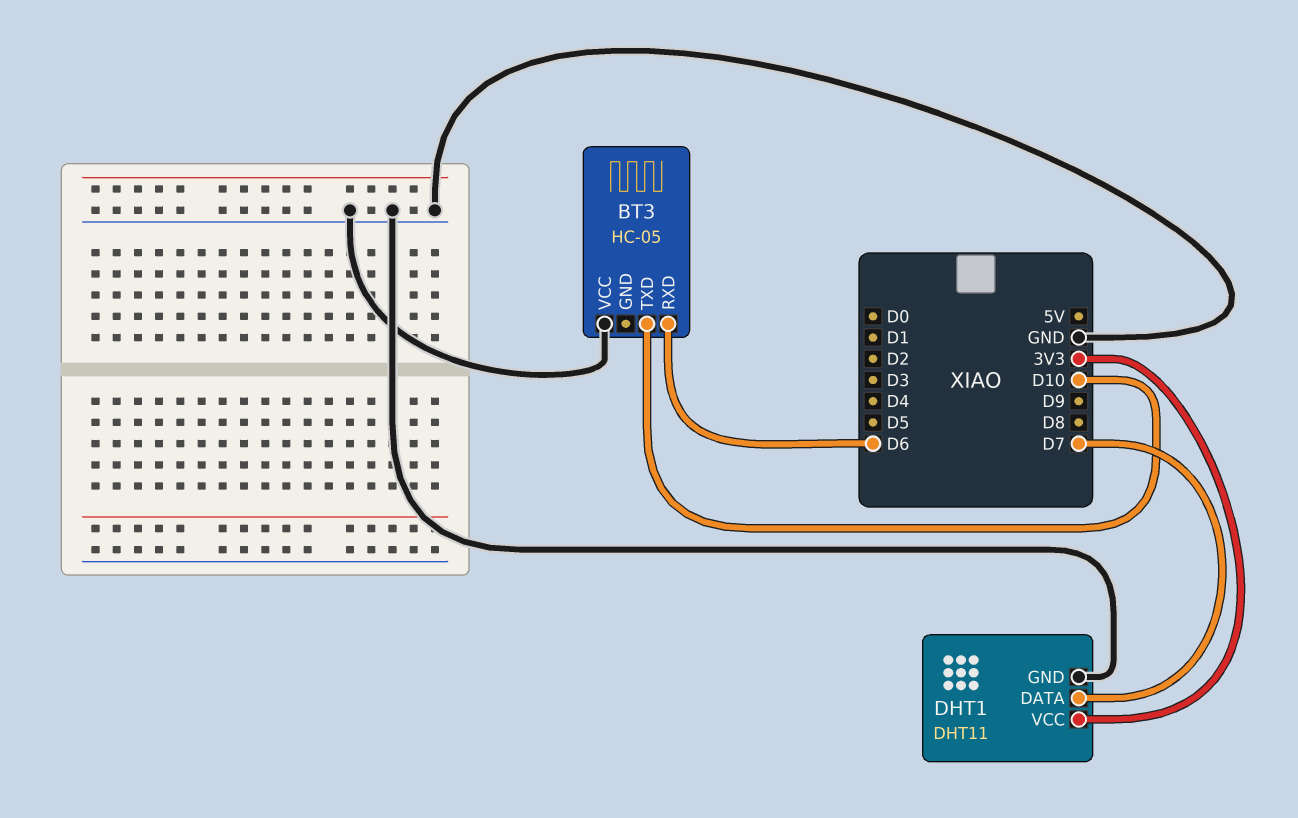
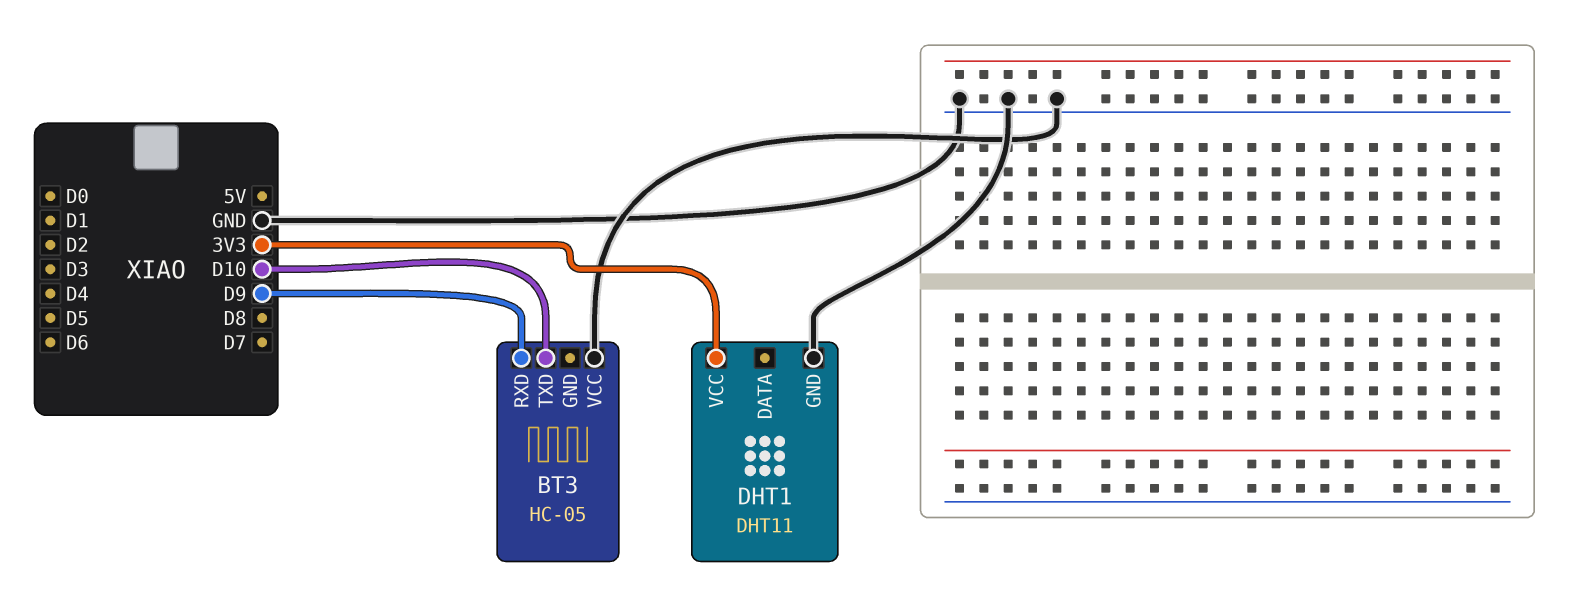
BT3 pin RXD: D6 -> D9
DHT1 pin DATA: D7 -> none

